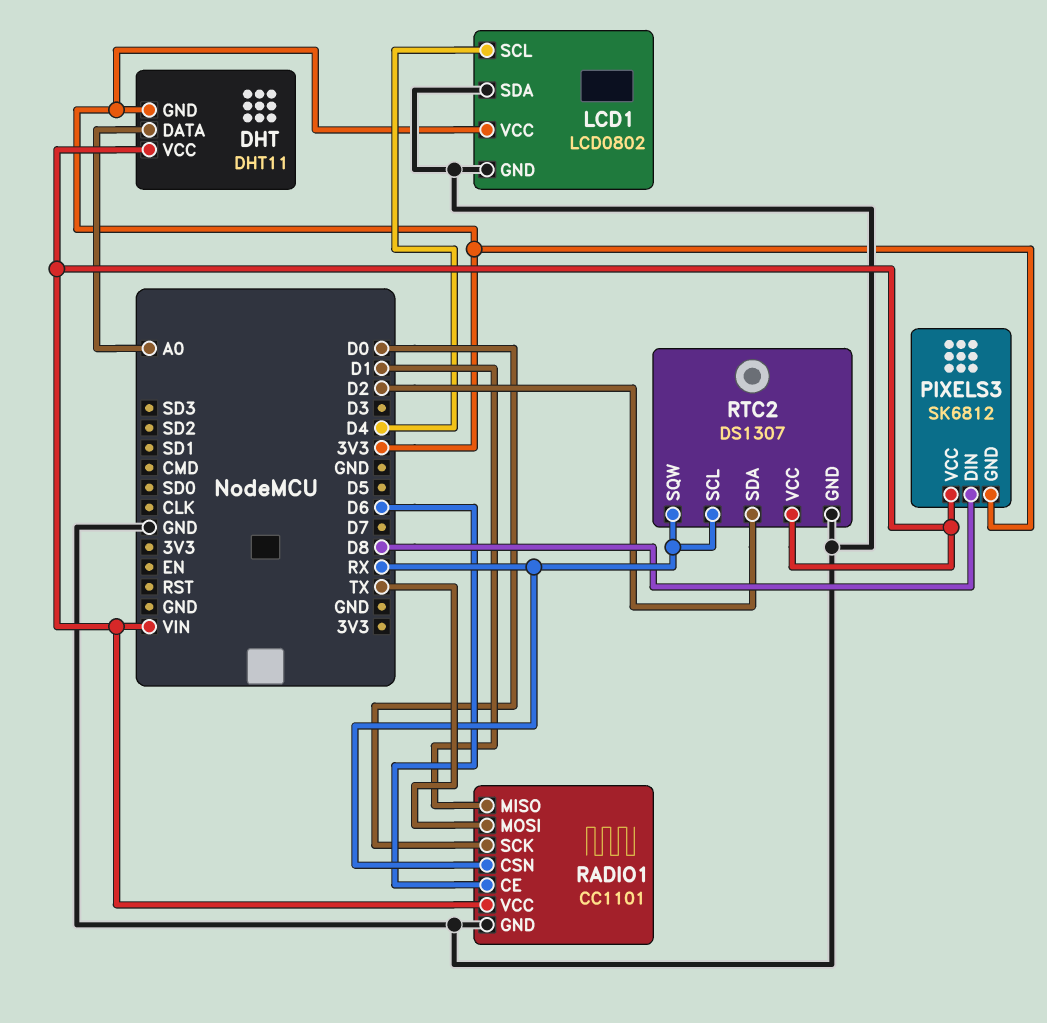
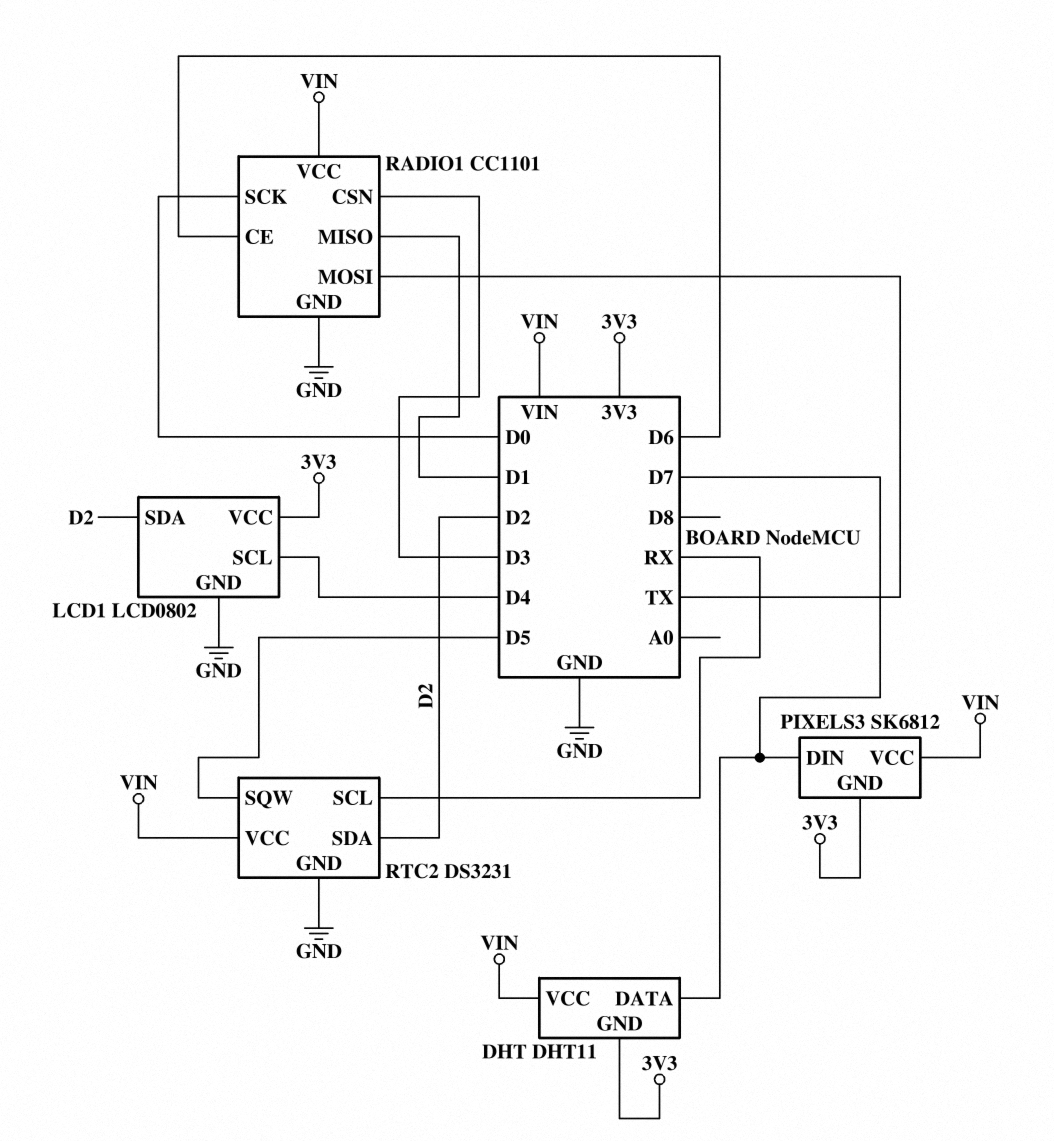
DHT pin DATA: A0 -> D7
LCD1 pin SDA: GND -> D2
PIXELS3 pin DIN: D8 -> D7
RADIO1 pin CSN: RX -> D3
RTC2: DS1307 -> DS3231
RTC2 pin SQW: RX -> D5

